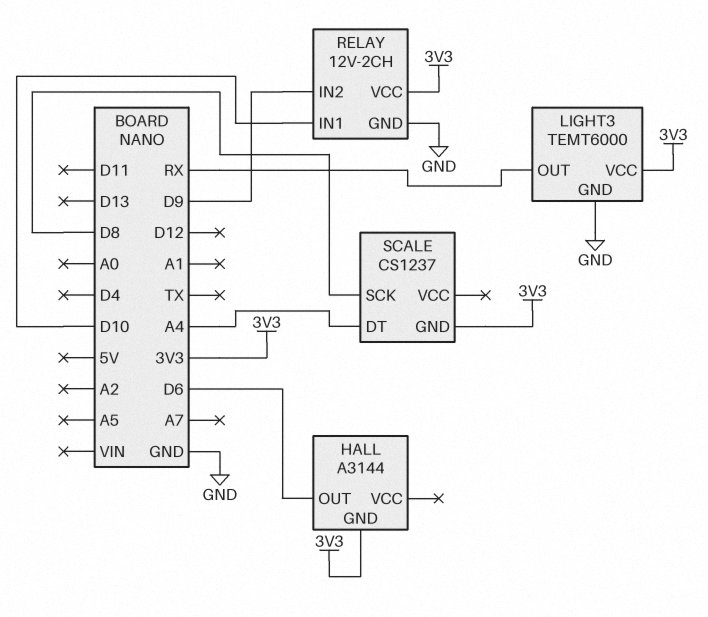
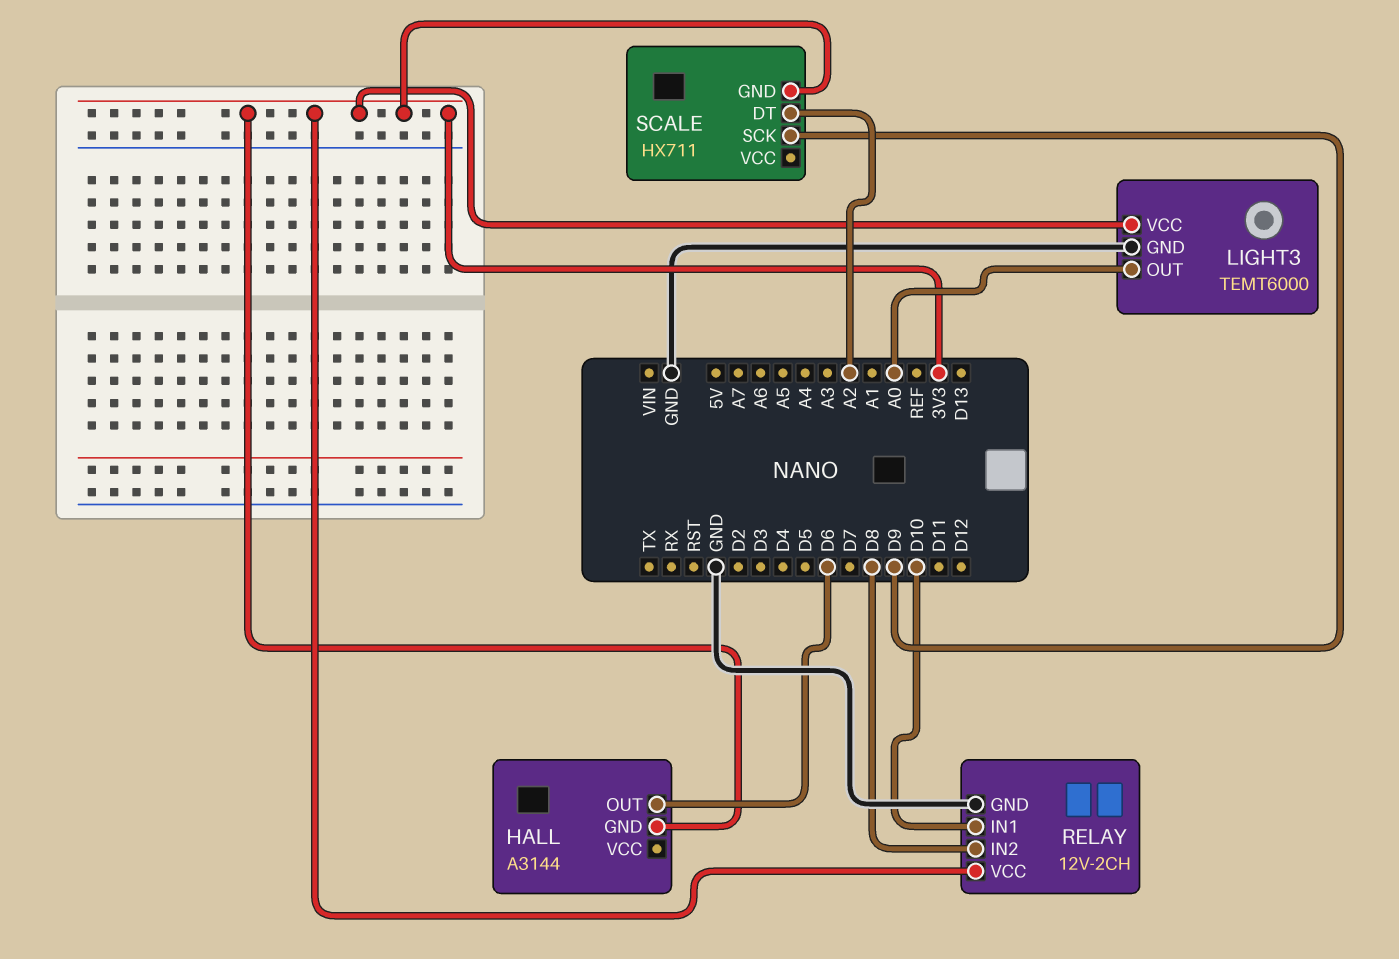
LIGHT3 pin OUT: RX -> A0
RELAY pin IN2: D9 -> D8
SCALE: CS1237 -> HX711
SCALE pin DT: A4 -> A2
SCALE pin SCK: D8 -> D9

